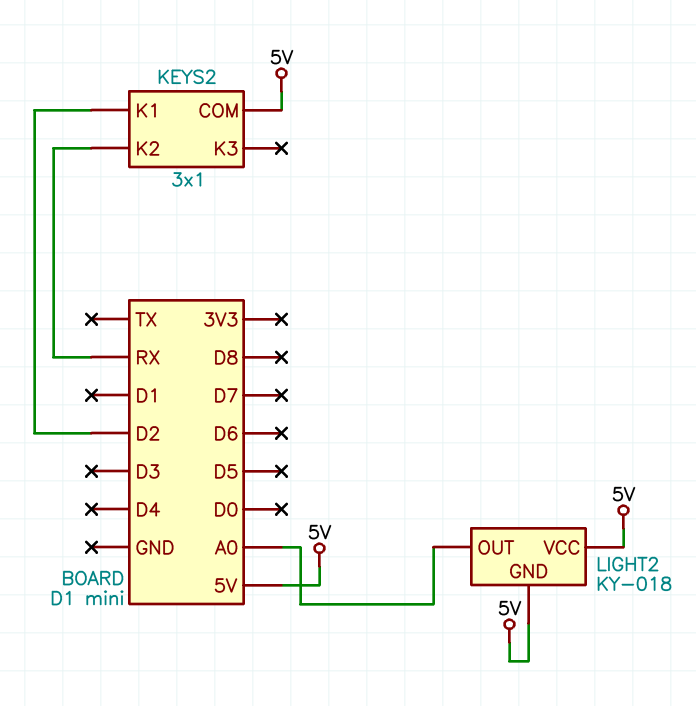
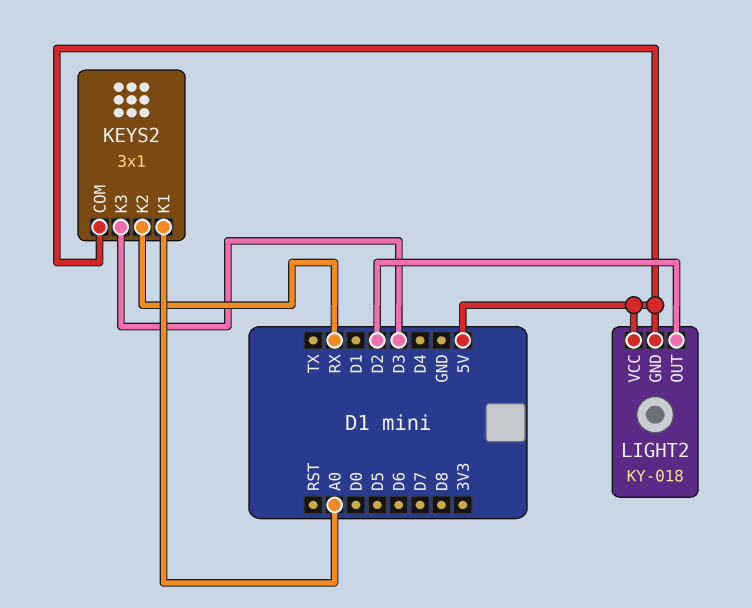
KEYS2 pin K1: D2 -> A0
KEYS2 pin K3: none -> D3
LIGHT2 pin OUT: A0 -> D2

